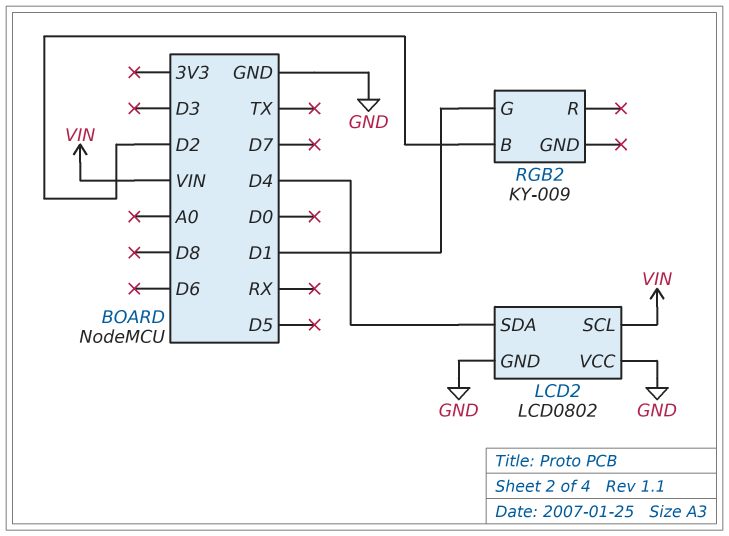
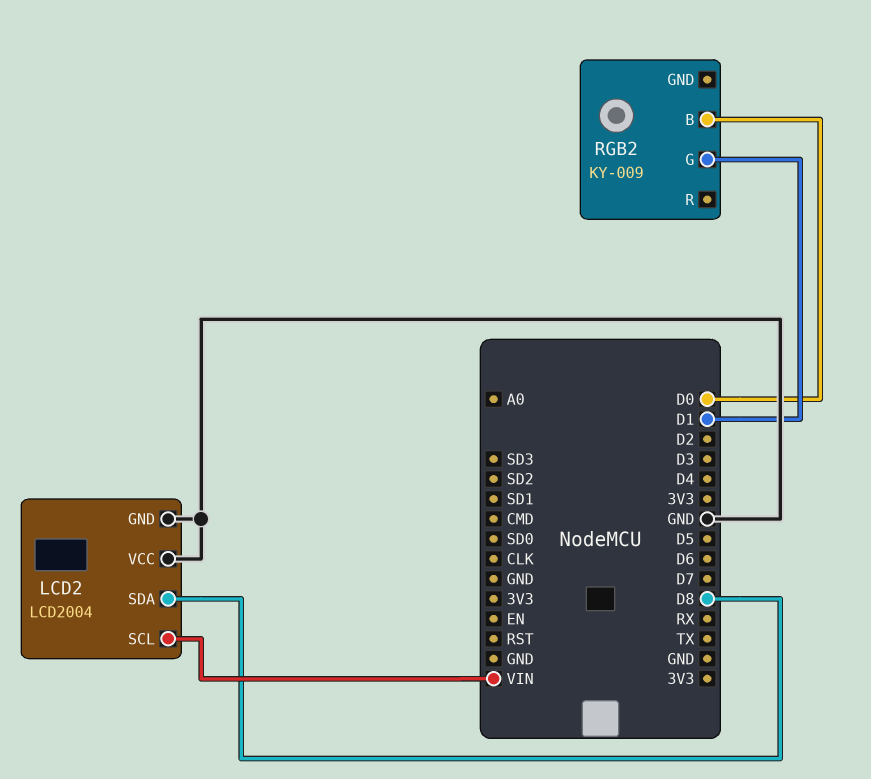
LCD2: LCD0802 -> LCD2004
LCD2 pin SDA: D4 -> D8
RGB2 pin B: D2 -> D0

